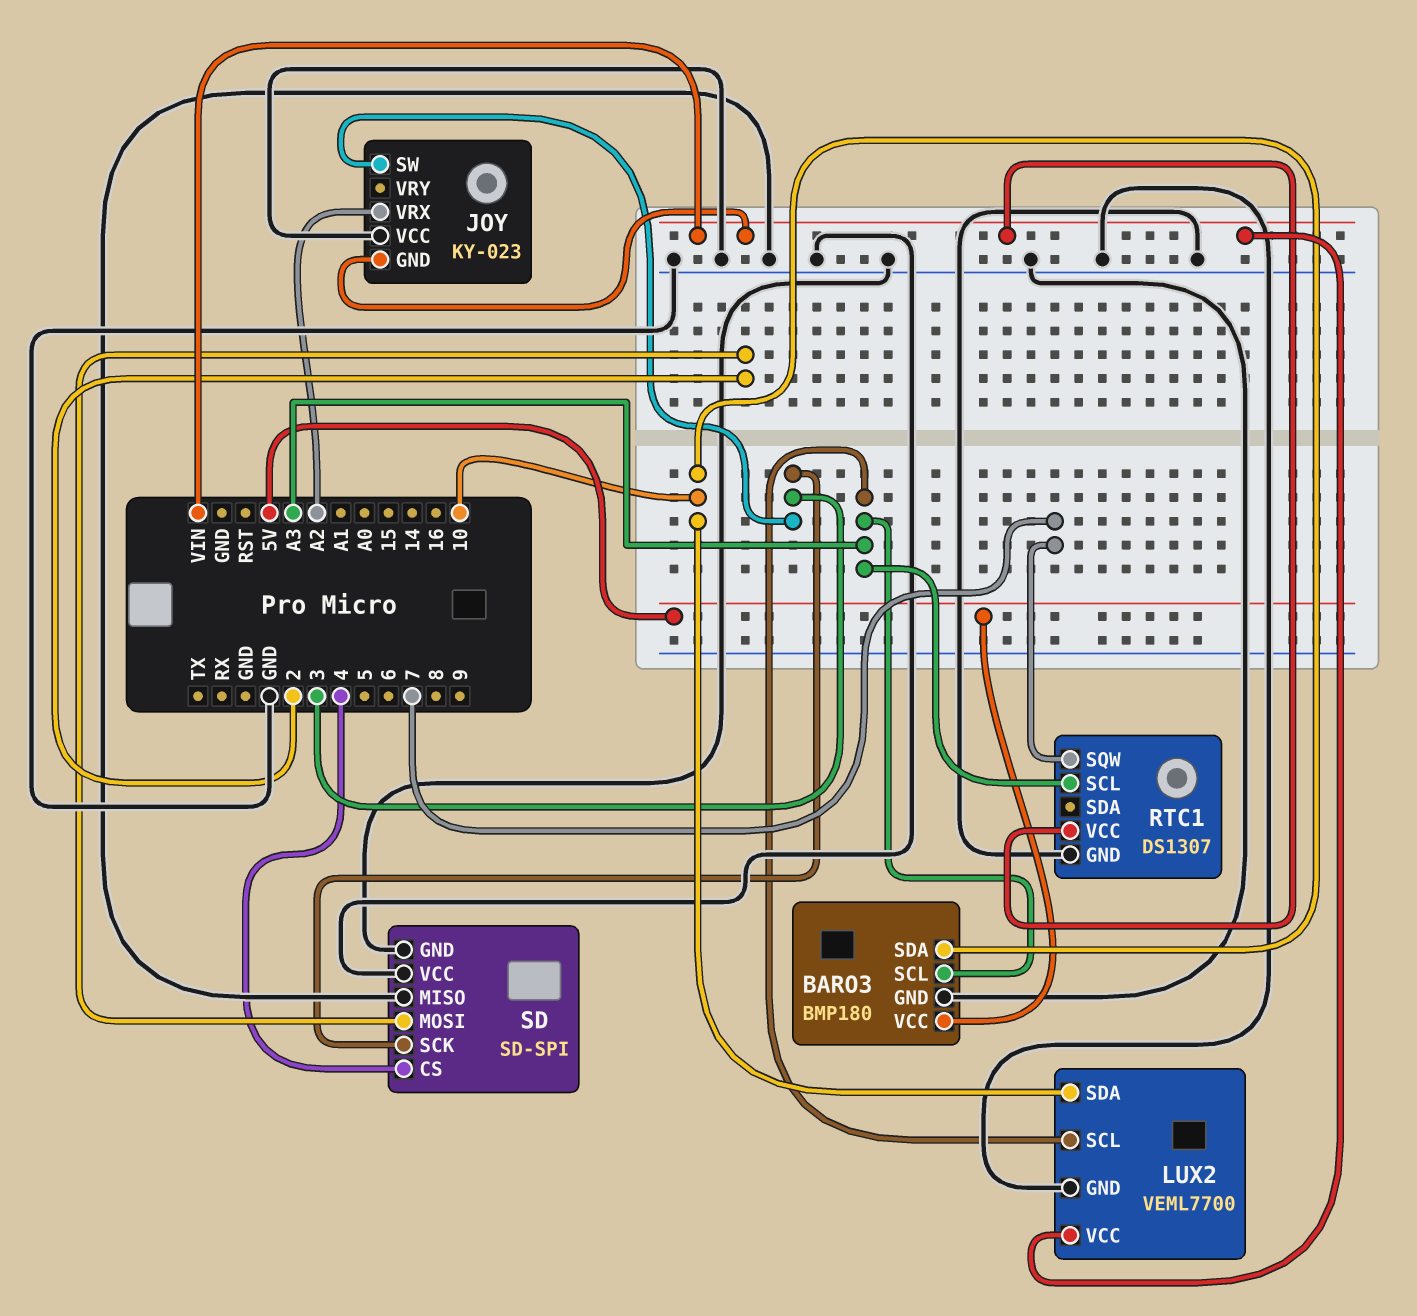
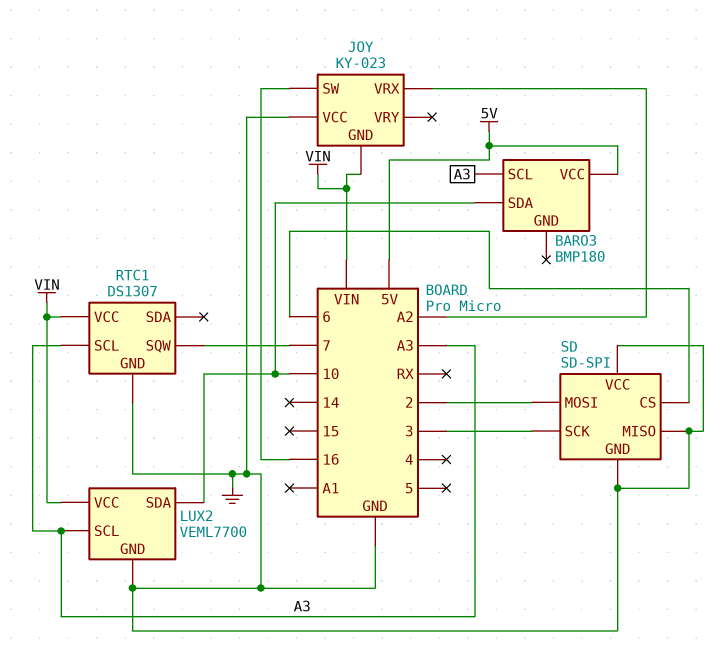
BARO3 pin GND: GND -> none
JOY pin SW: 3 -> 16
SD pin CS: 4 -> 6

